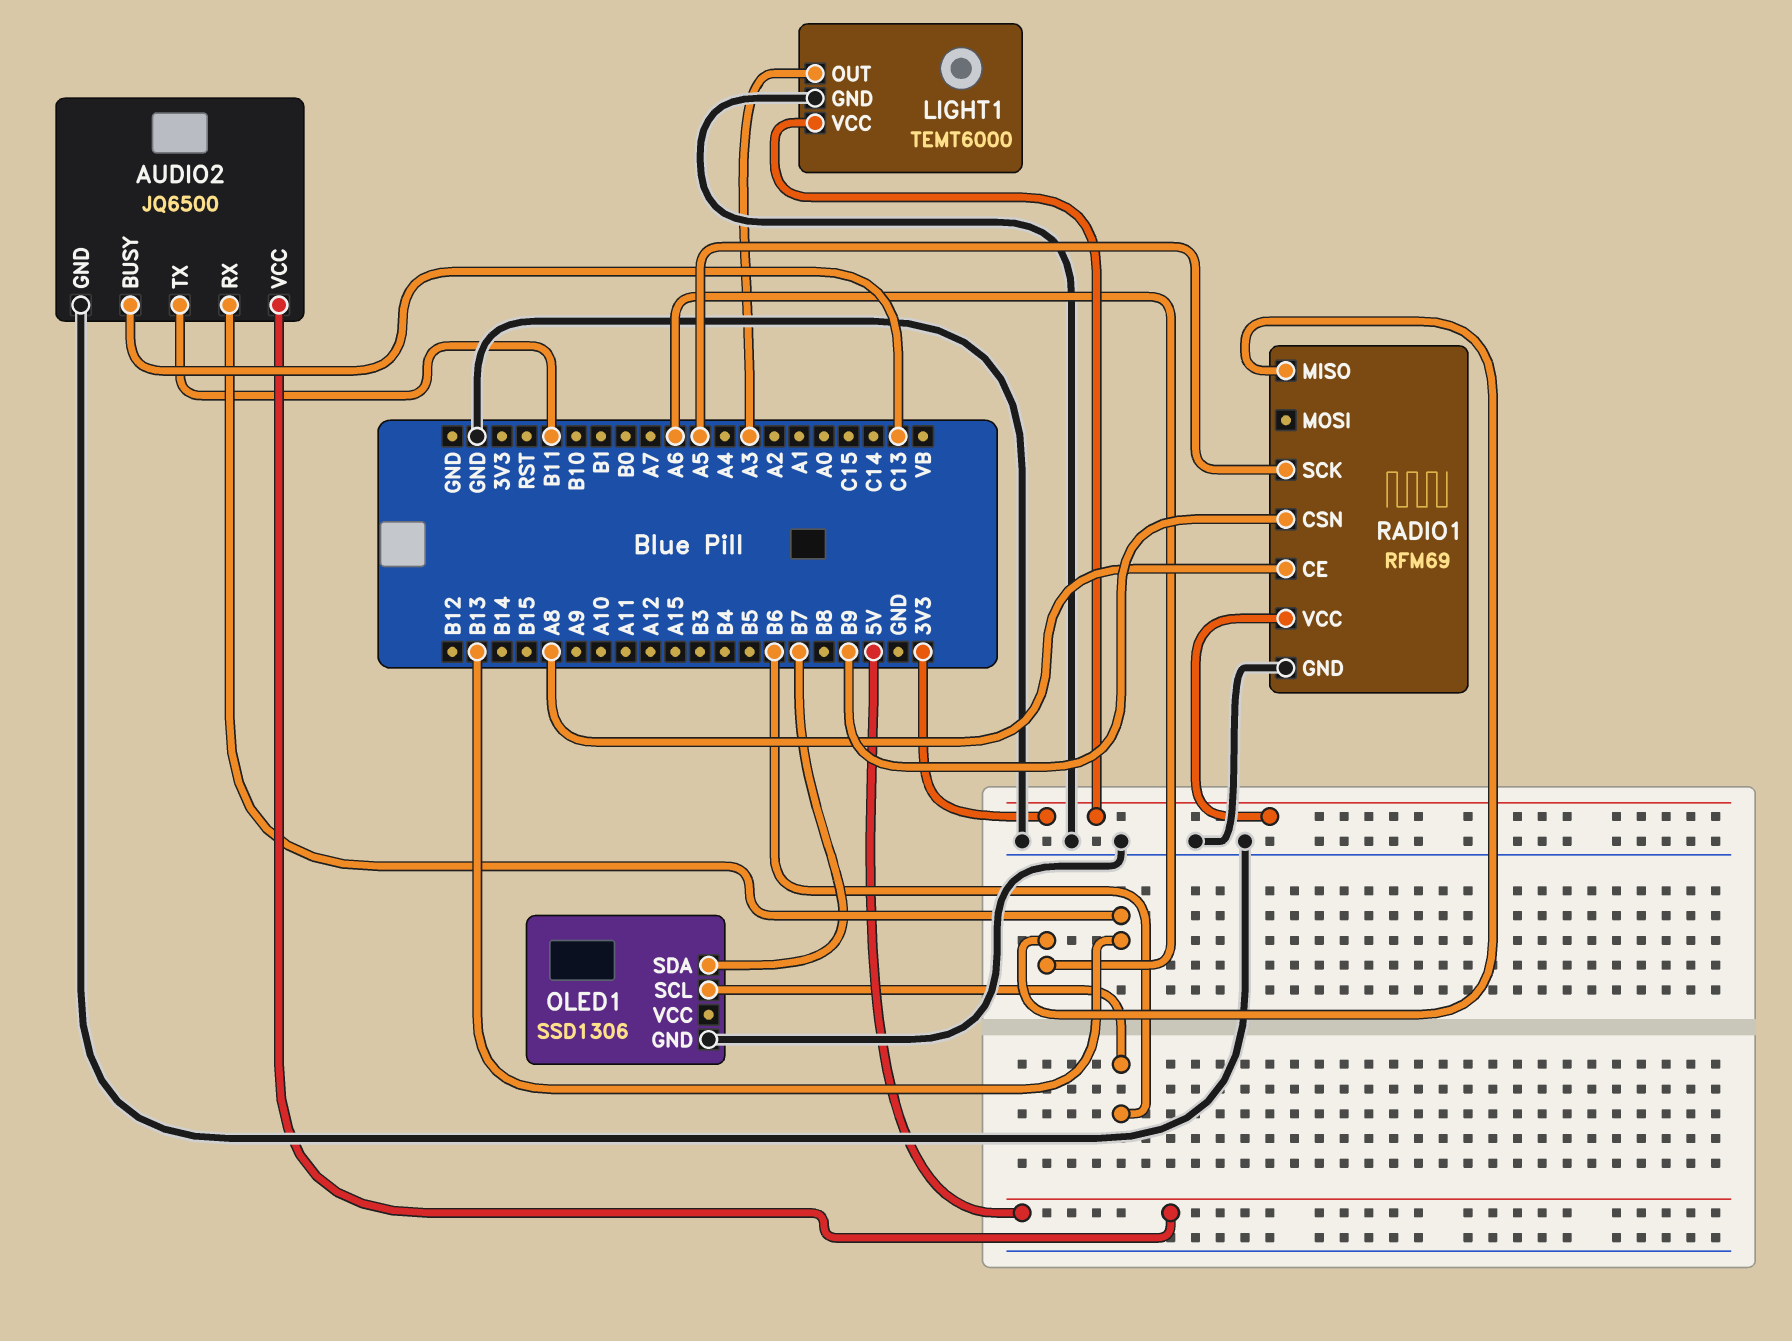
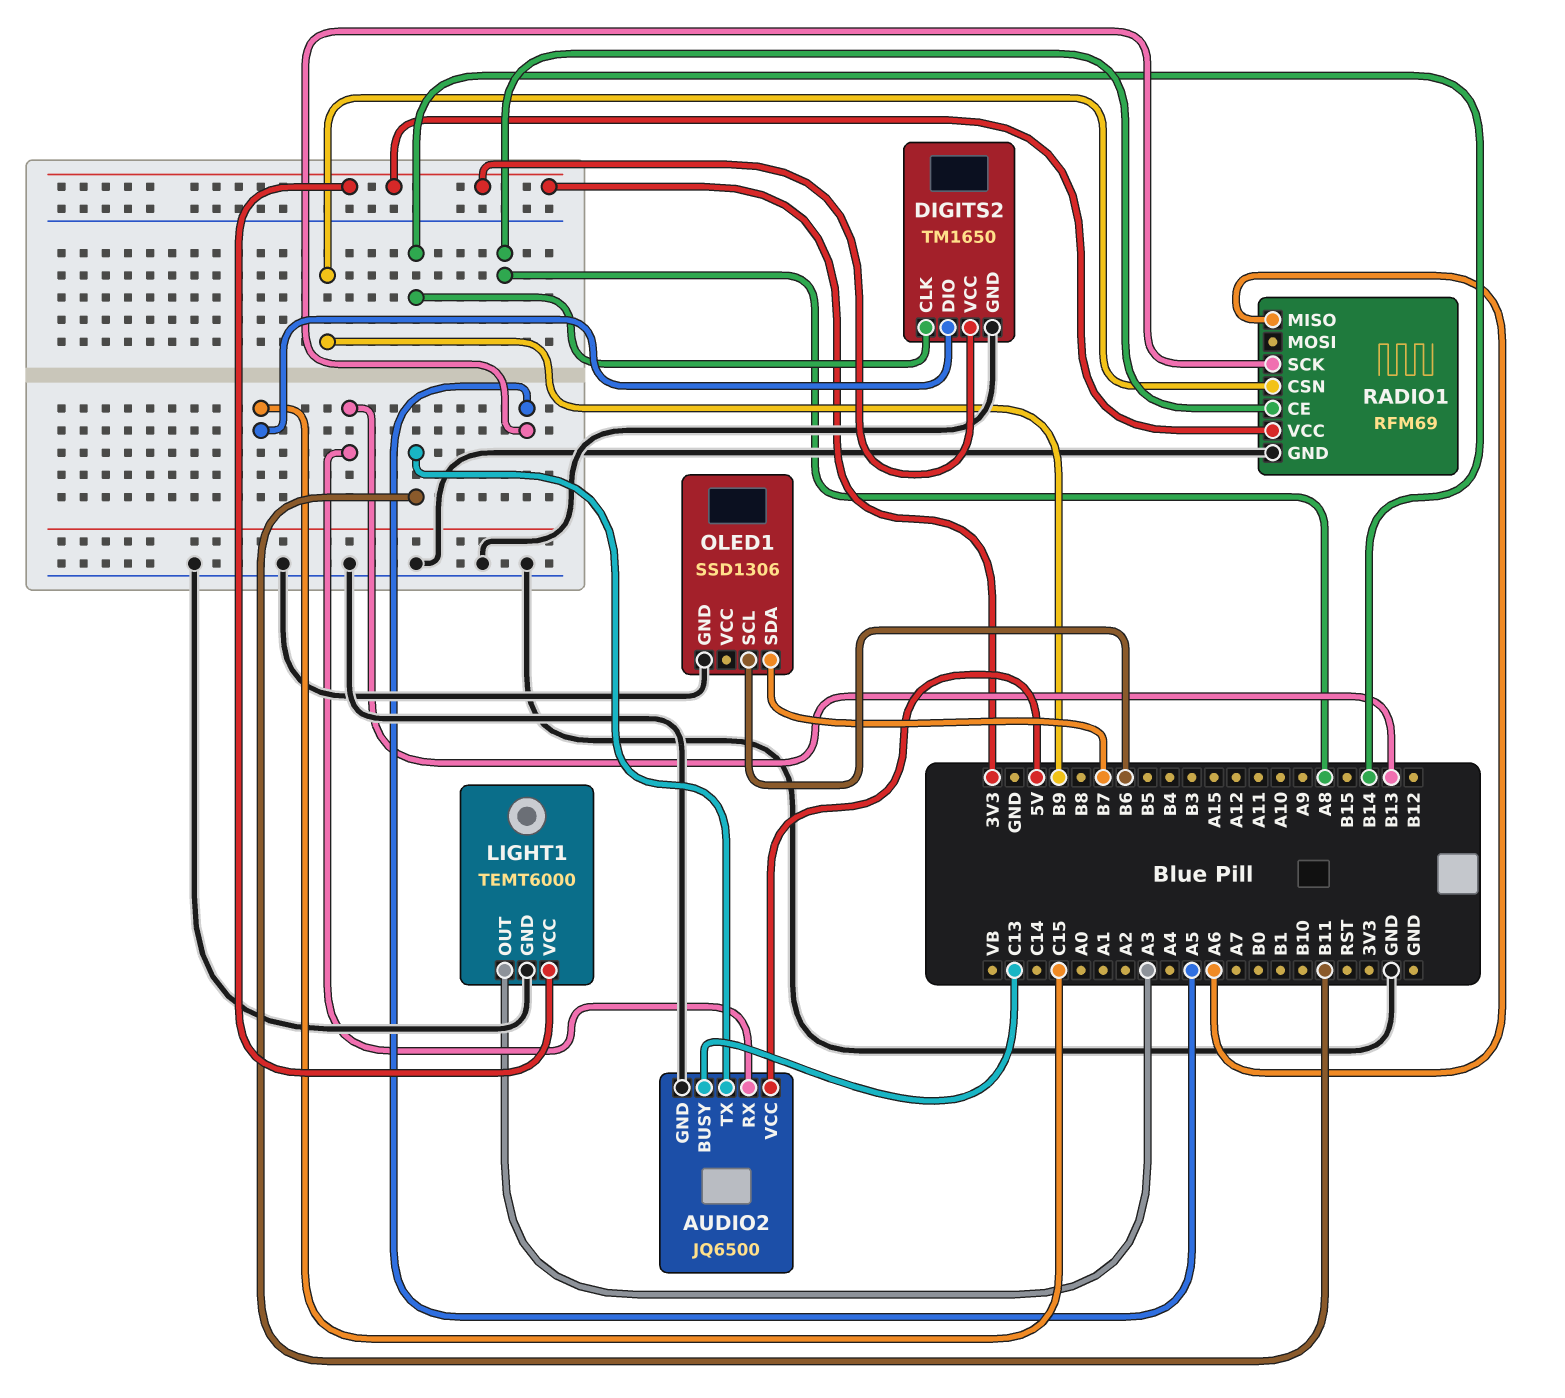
DIGITS2: none -> TM1650
DIGITS2 pin CLK: none -> B14
DIGITS2 pin DIO: none -> C15
DIGITS2 pin GND: none -> GND
DIGITS2 pin VCC: none -> 3V3

